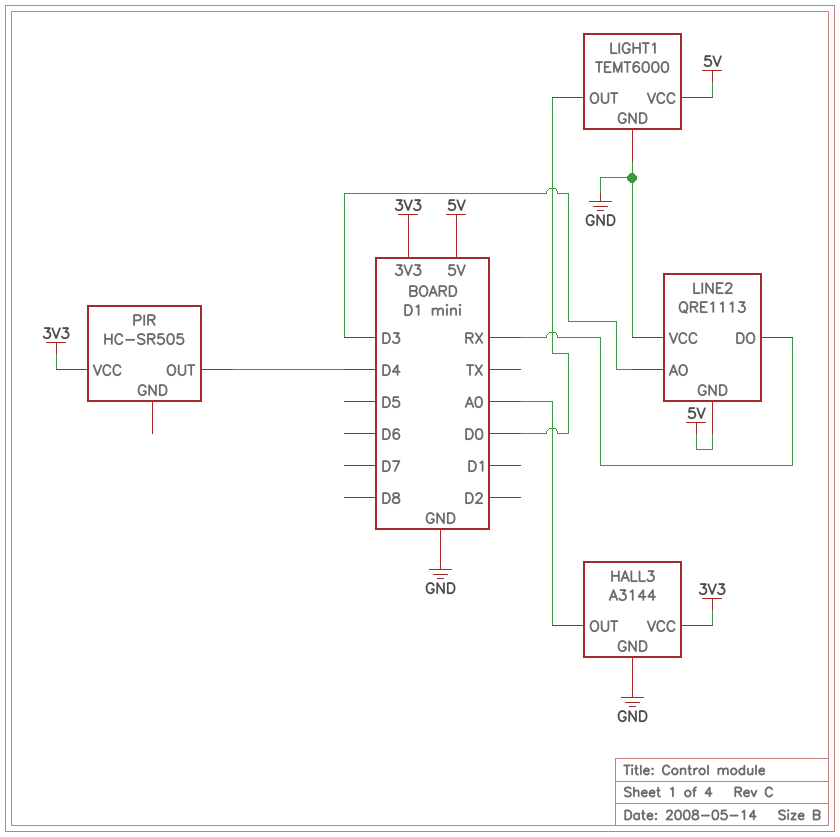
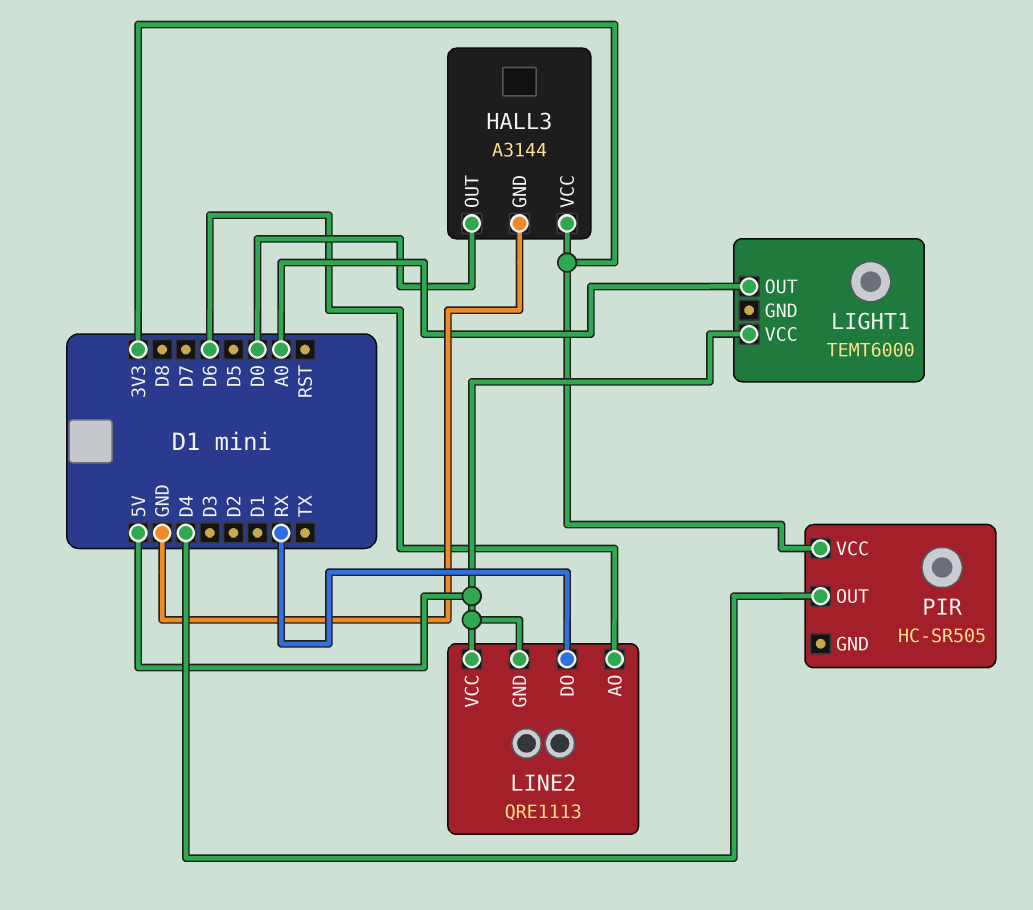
HALL3 pin OUT: A0 -> D0
LIGHT1 pin GND: GND -> none
LIGHT1 pin OUT: D0 -> A0
LINE2 pin AO: D3 -> D6
LINE2 pin VCC: GND -> 5V

